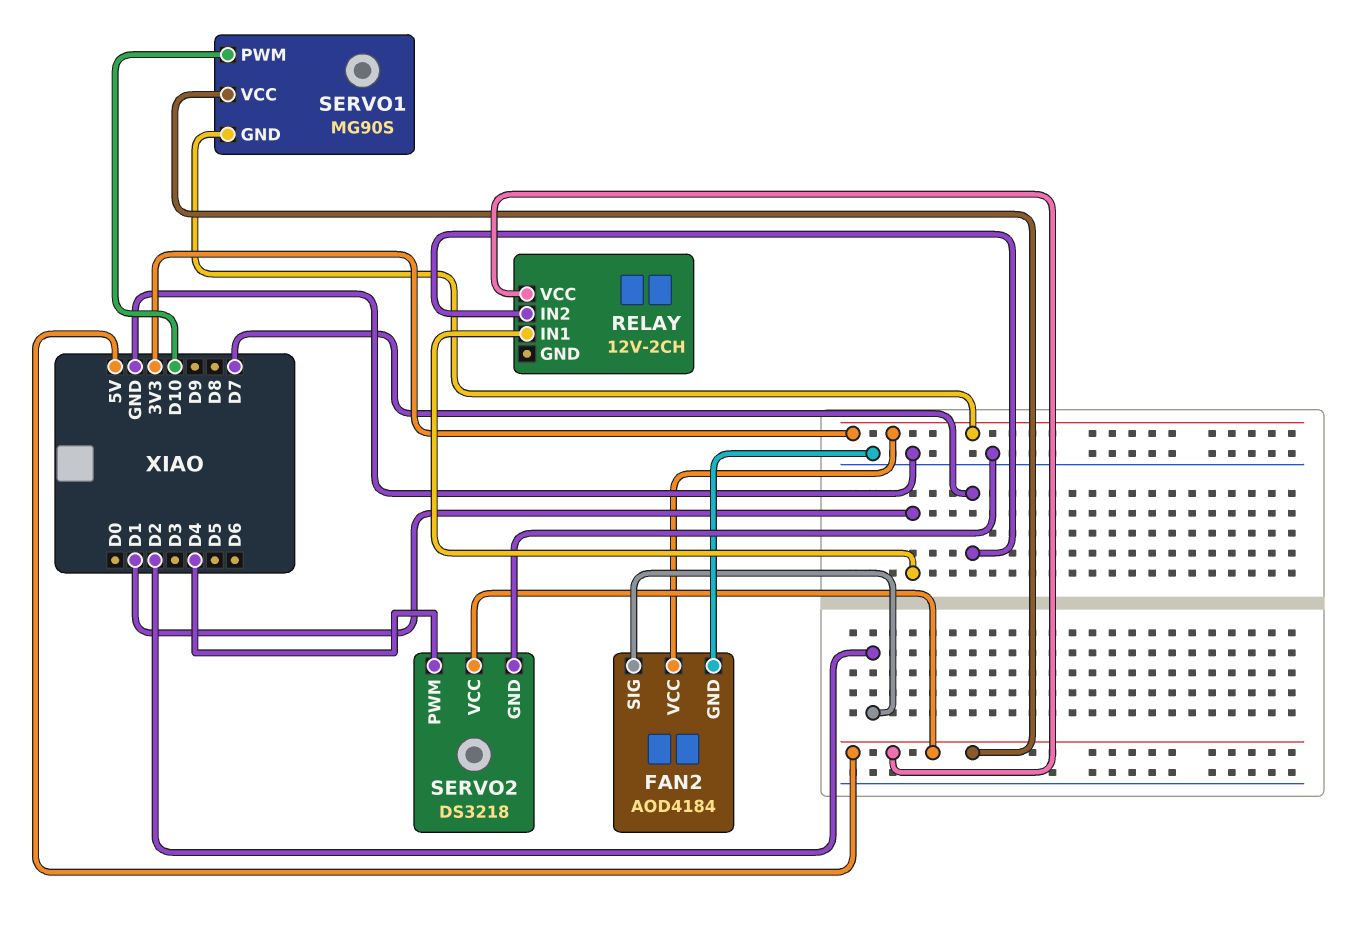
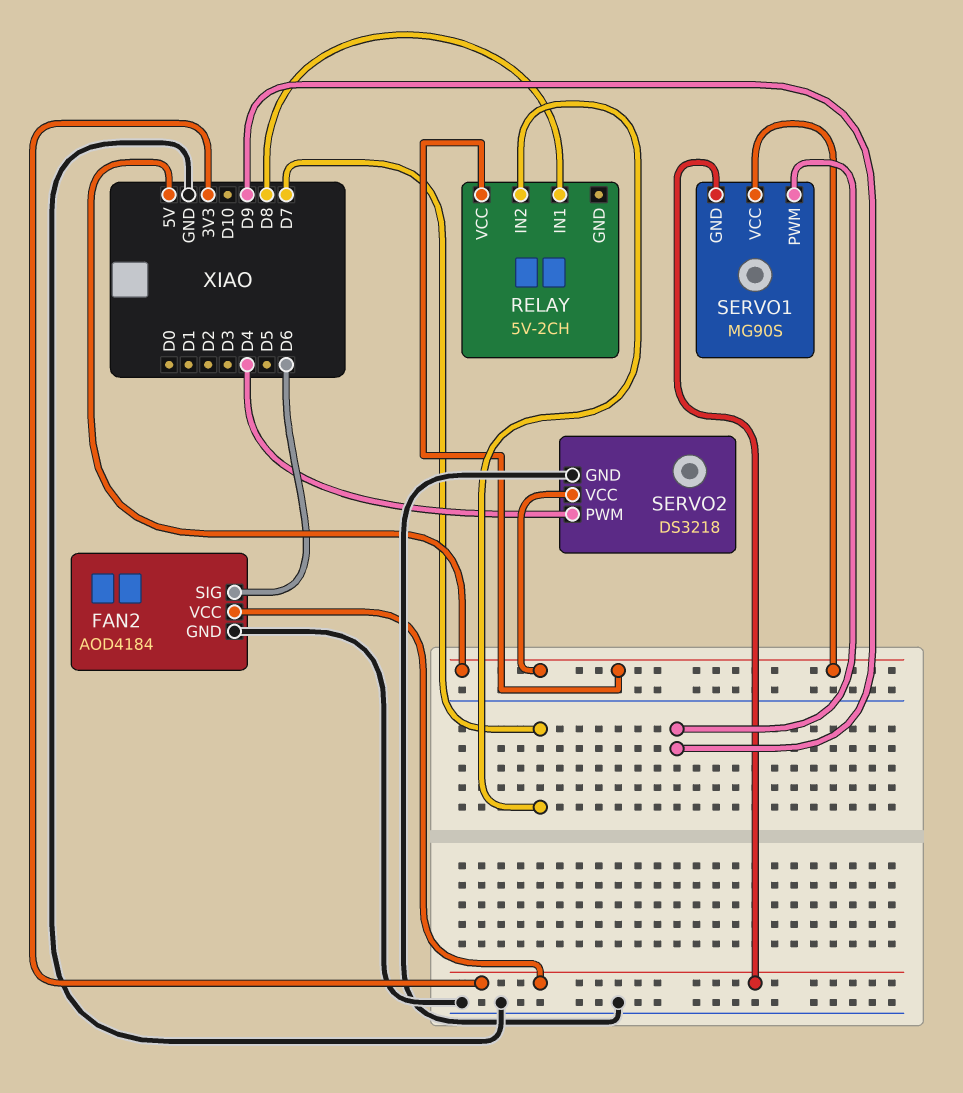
FAN2 pin SIG: D2 -> D6
RELAY: 12V-2CH -> 5V-2CH
RELAY pin IN1: D1 -> D8
SERVO1 pin PWM: D10 -> D9

